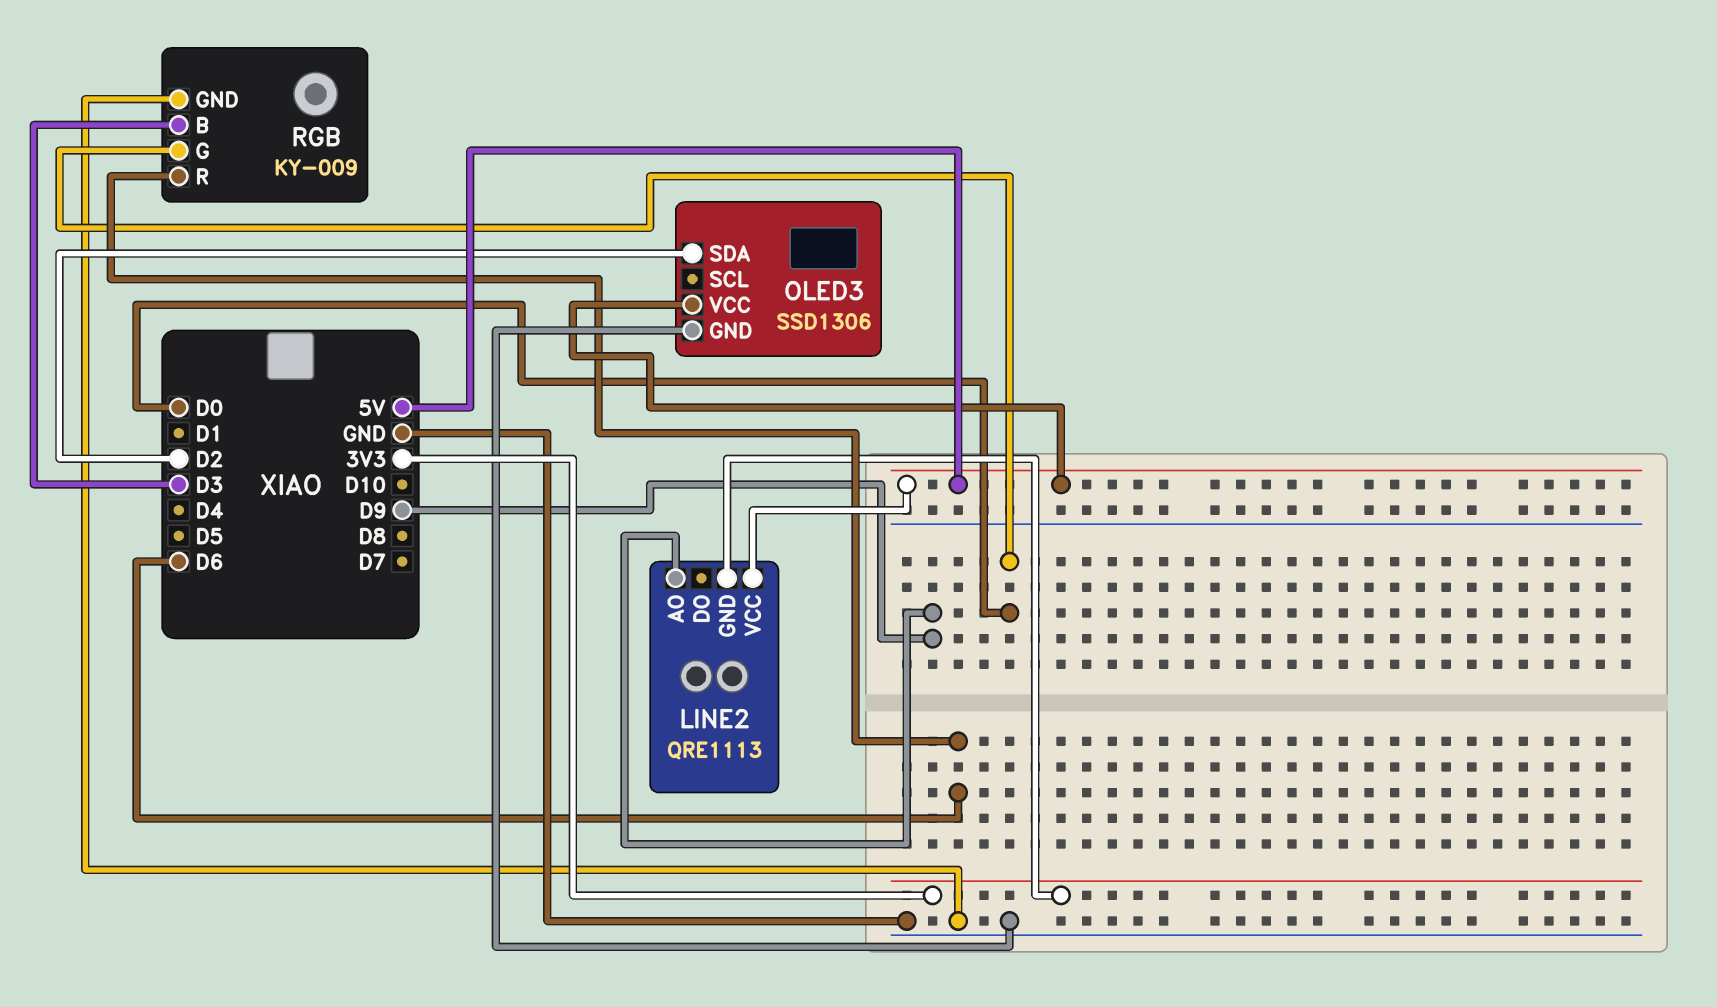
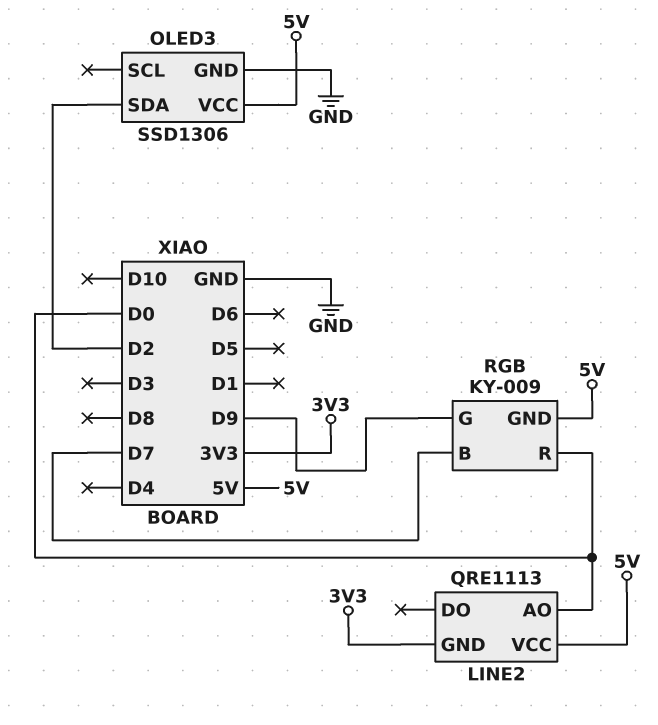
LINE2 pin AO: D9 -> D0
RGB pin B: D3 -> D7
RGB pin G: D0 -> D9
RGB pin GND: GND -> 5V
RGB pin R: D6 -> D0

